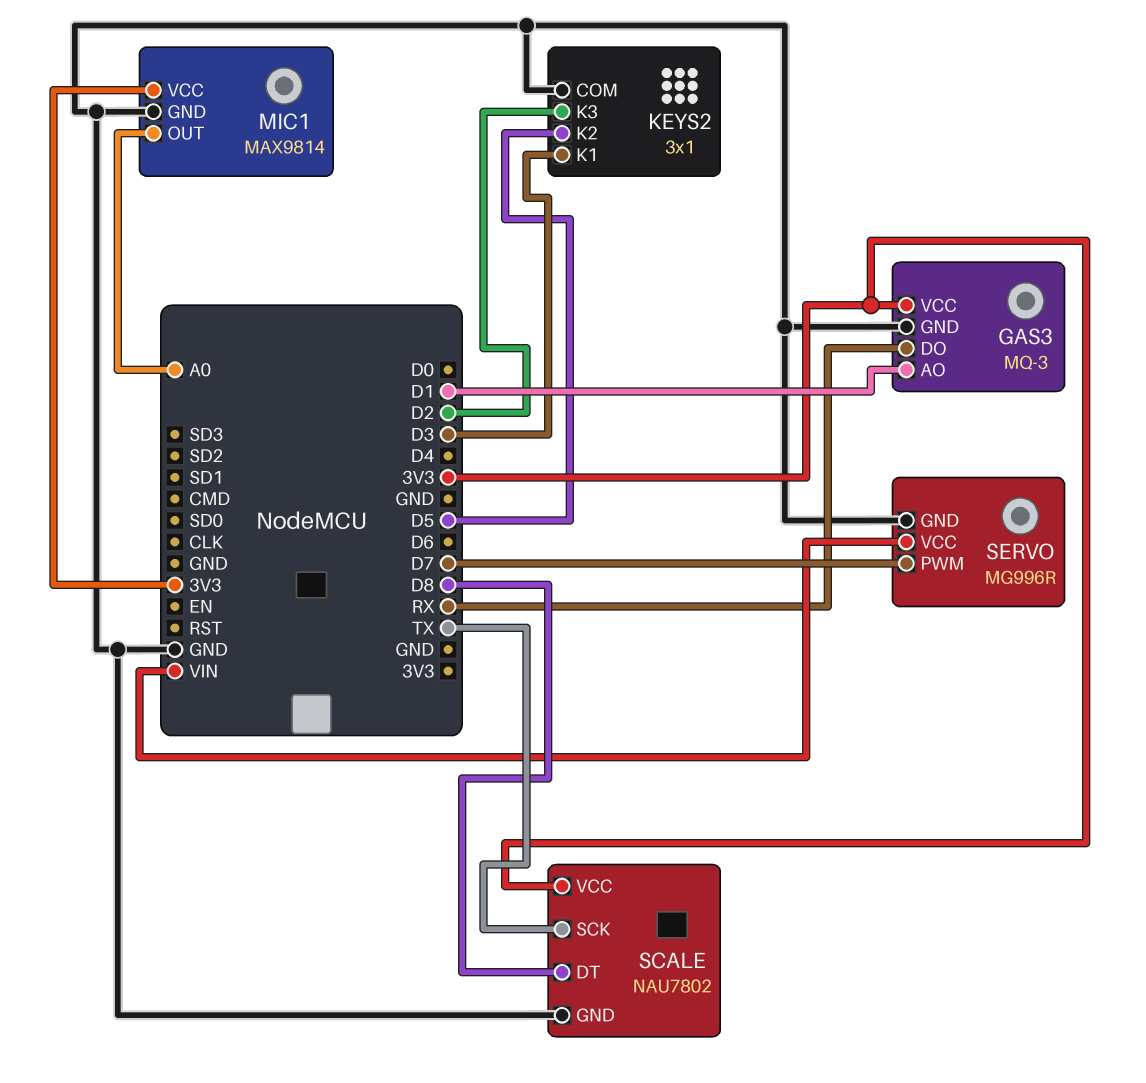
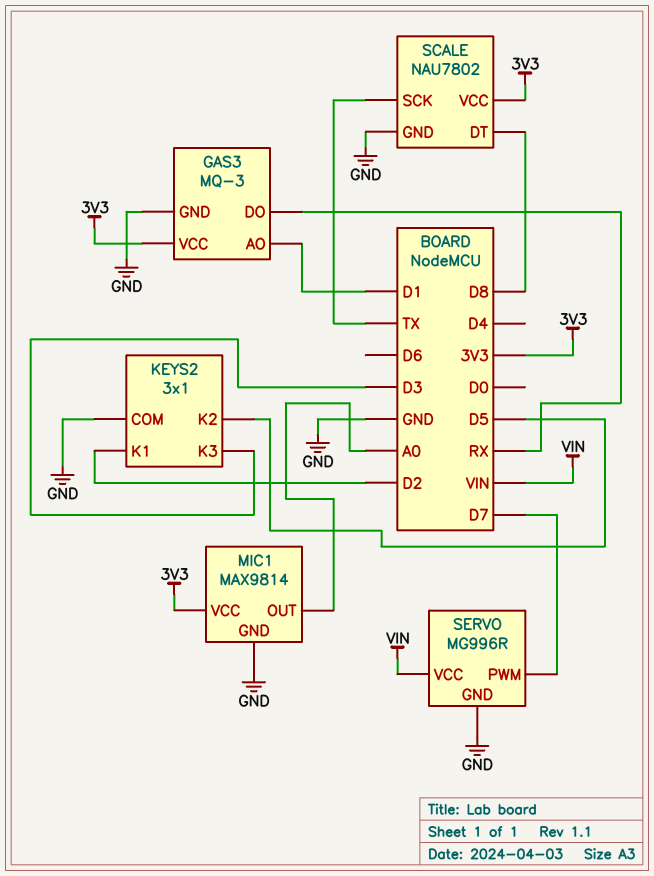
KEYS2 pin K1: D3 -> D2
KEYS2 pin K3: D2 -> D3

